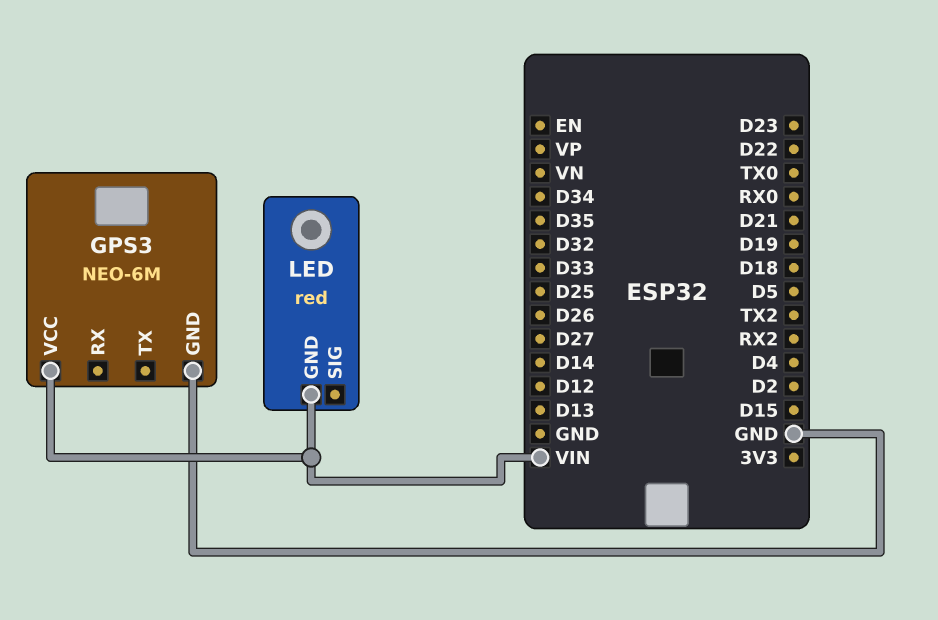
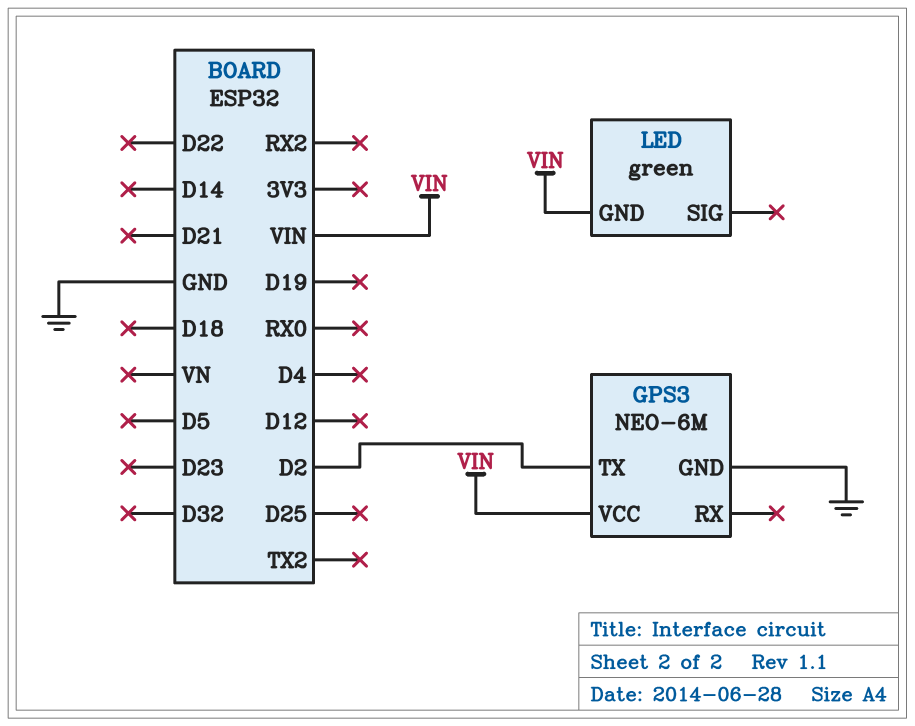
GPS3 pin TX: none -> D2
LED: red -> green

